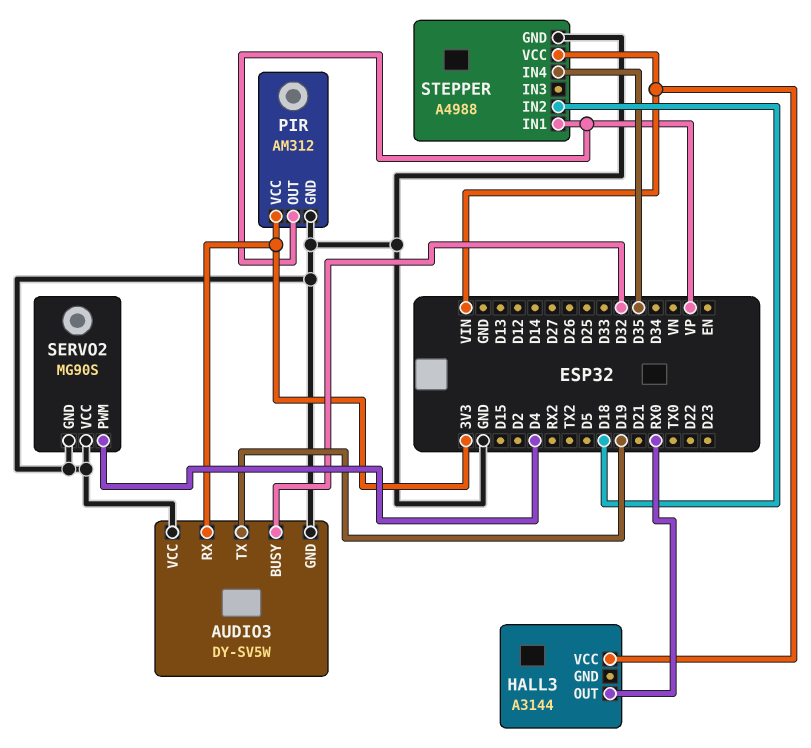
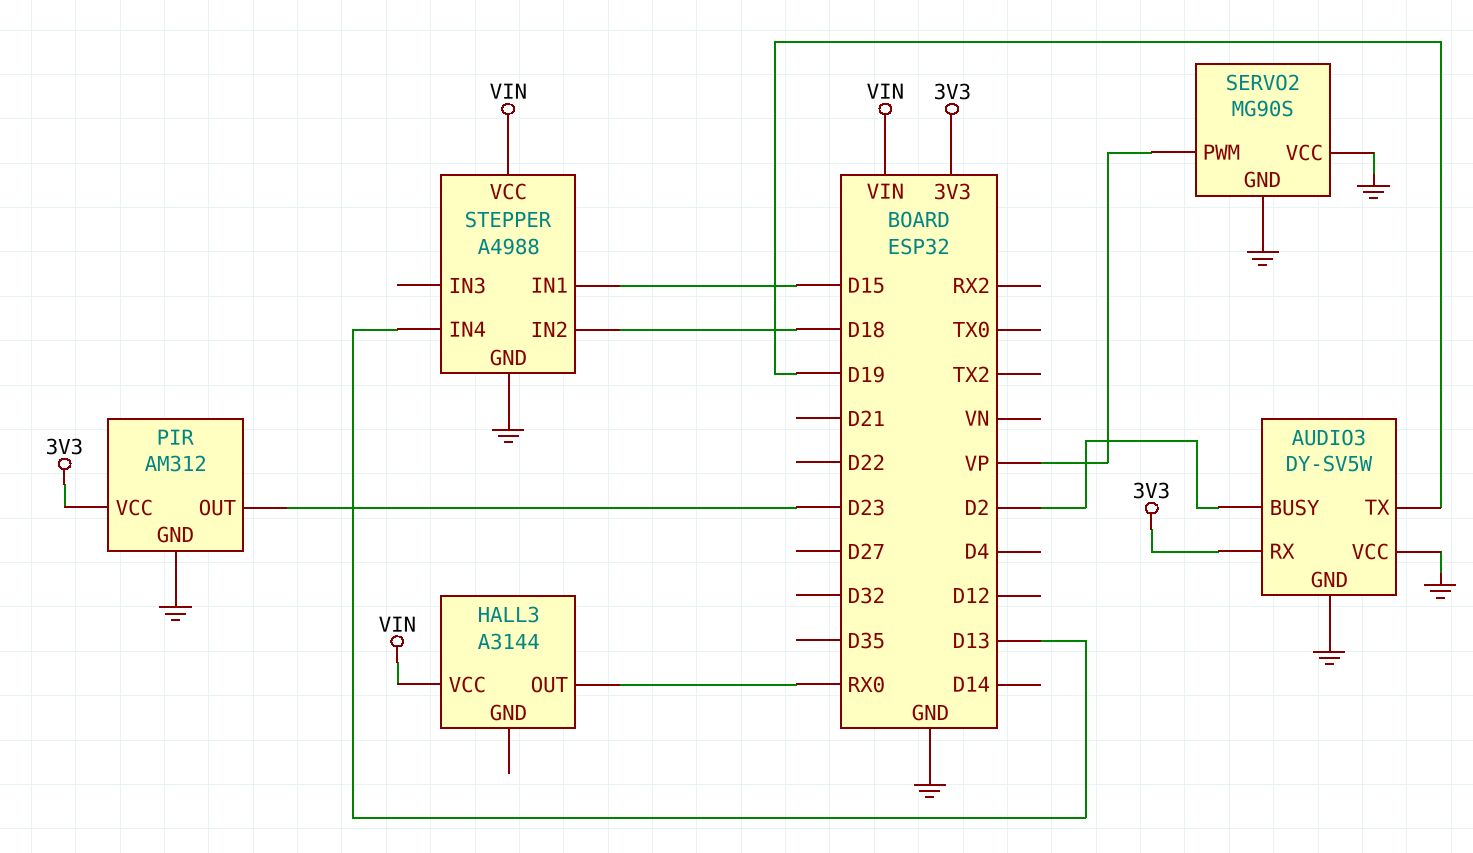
AUDIO3 pin BUSY: D32 -> D2
PIR pin OUT: VP -> D23
SERVO2 pin PWM: D4 -> VP
STEPPER pin IN1: VP -> D15
STEPPER pin IN4: D35 -> D13

